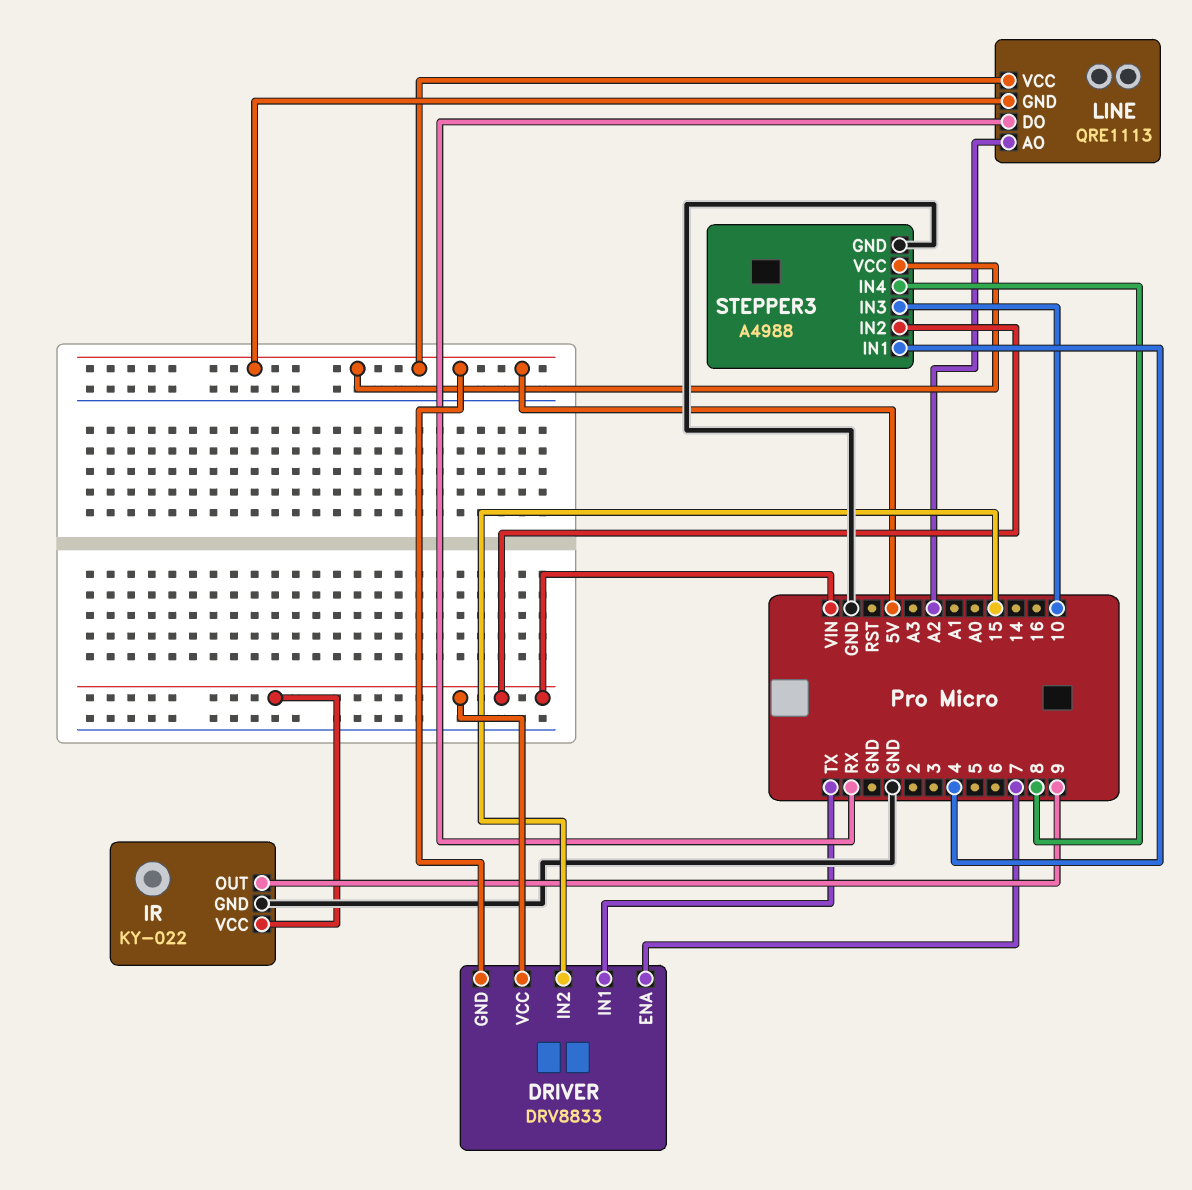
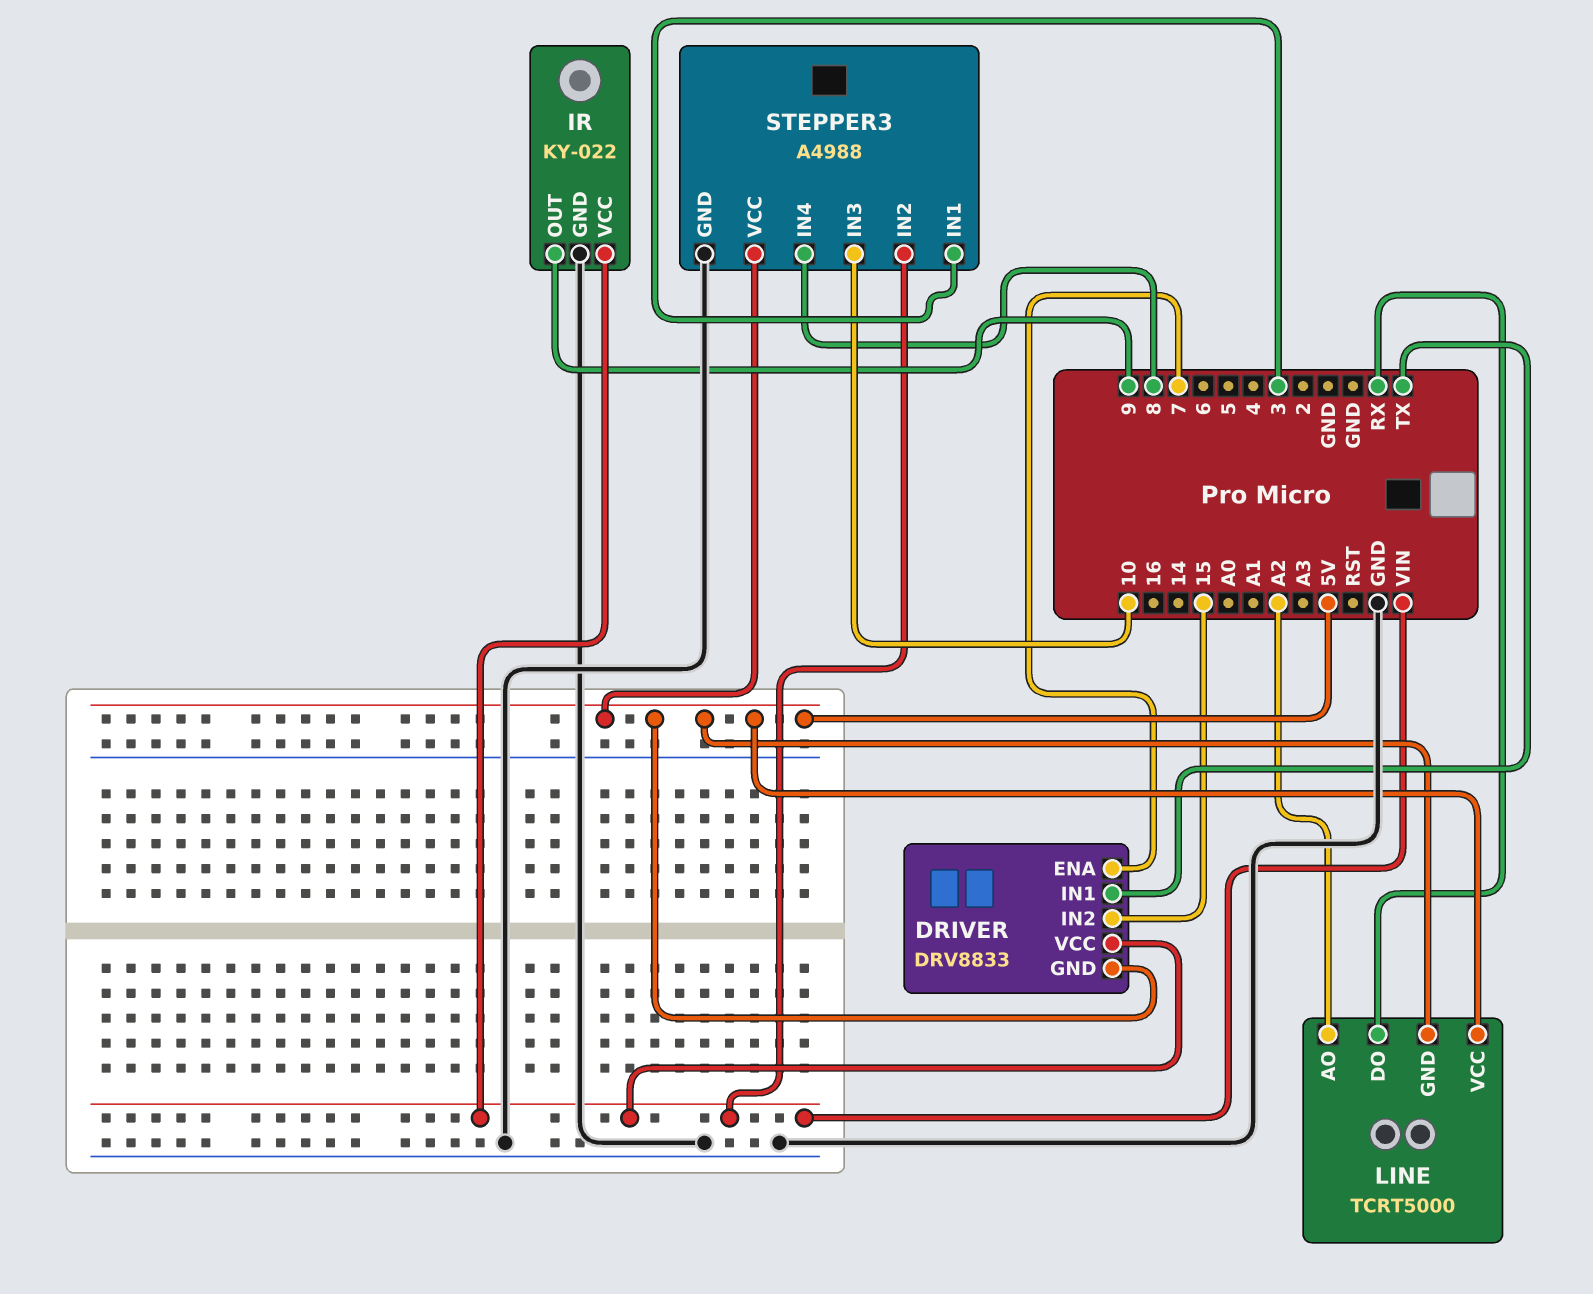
LINE: QRE1113 -> TCRT5000
STEPPER3 pin IN1: 4 -> 3

